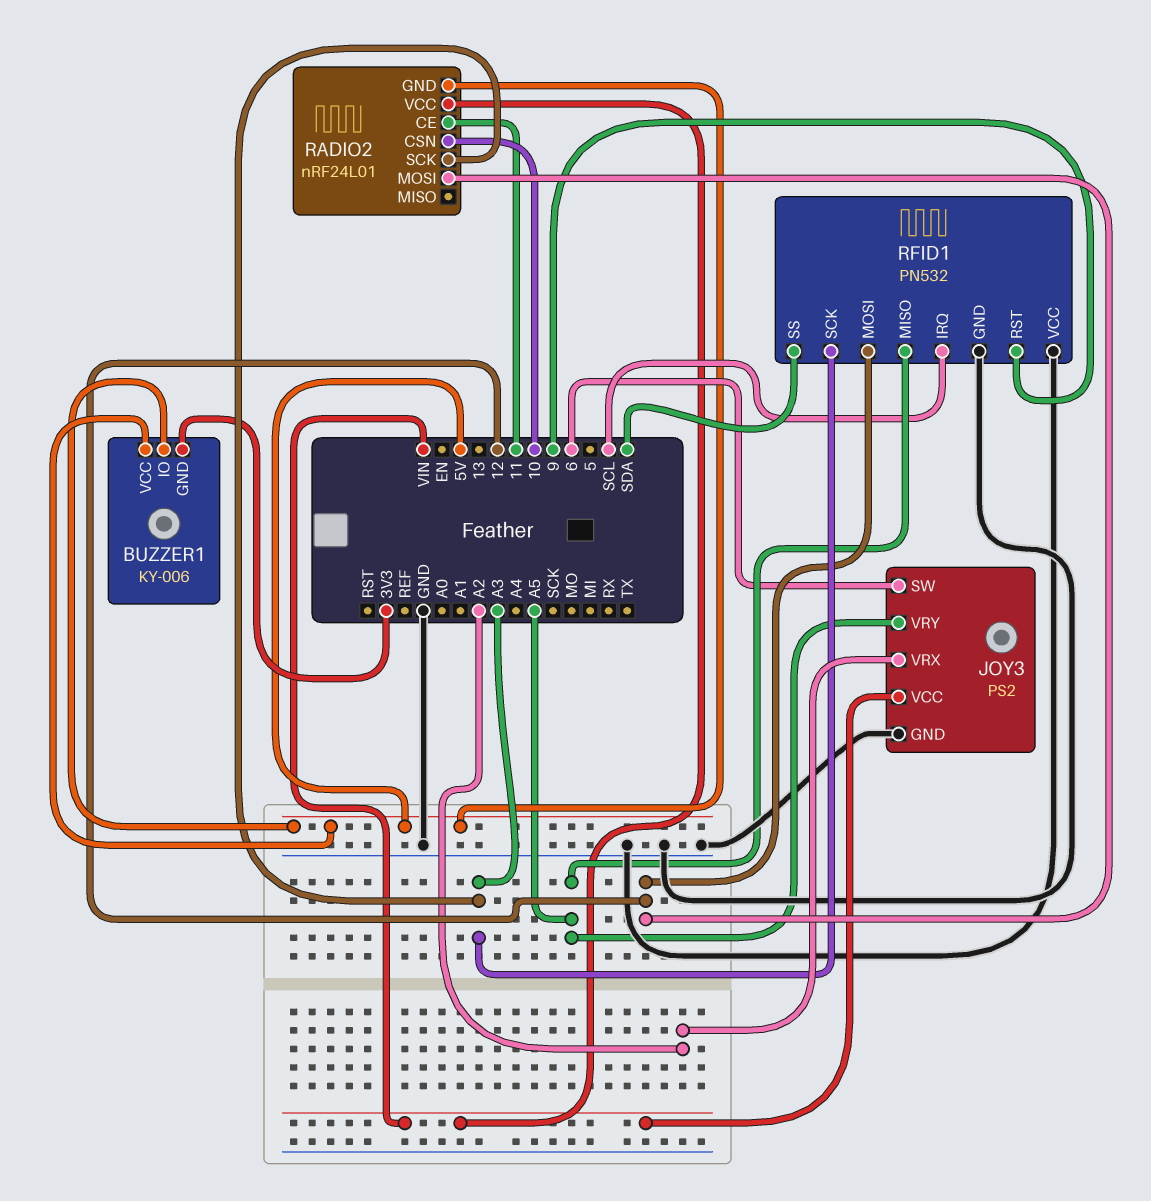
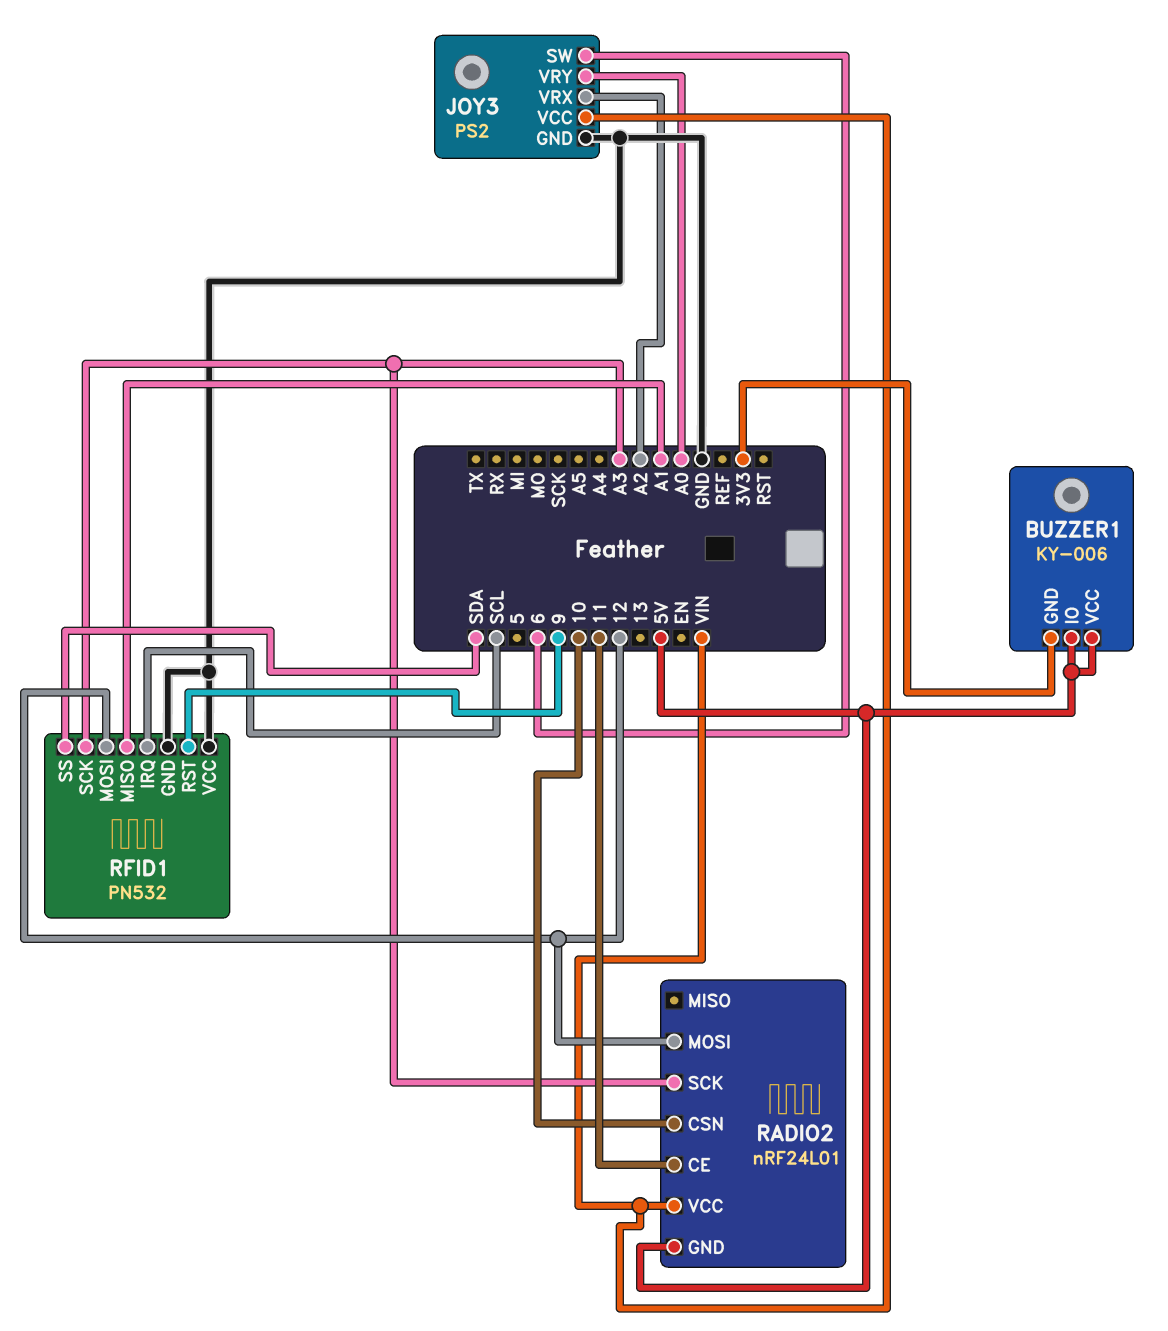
JOY3 pin VRY: A5 -> A0
RFID1 pin MISO: A5 -> A1

